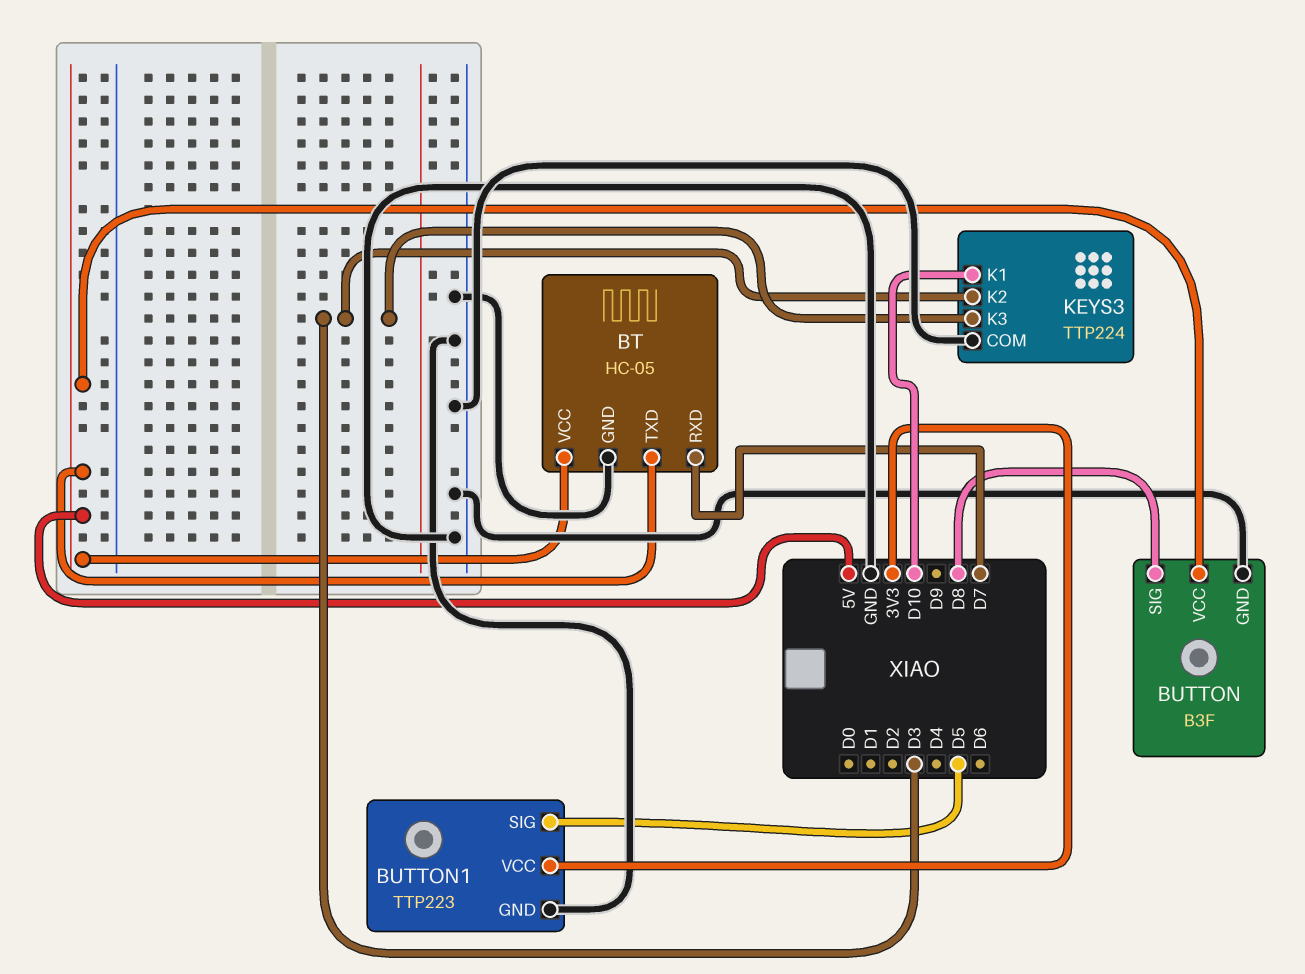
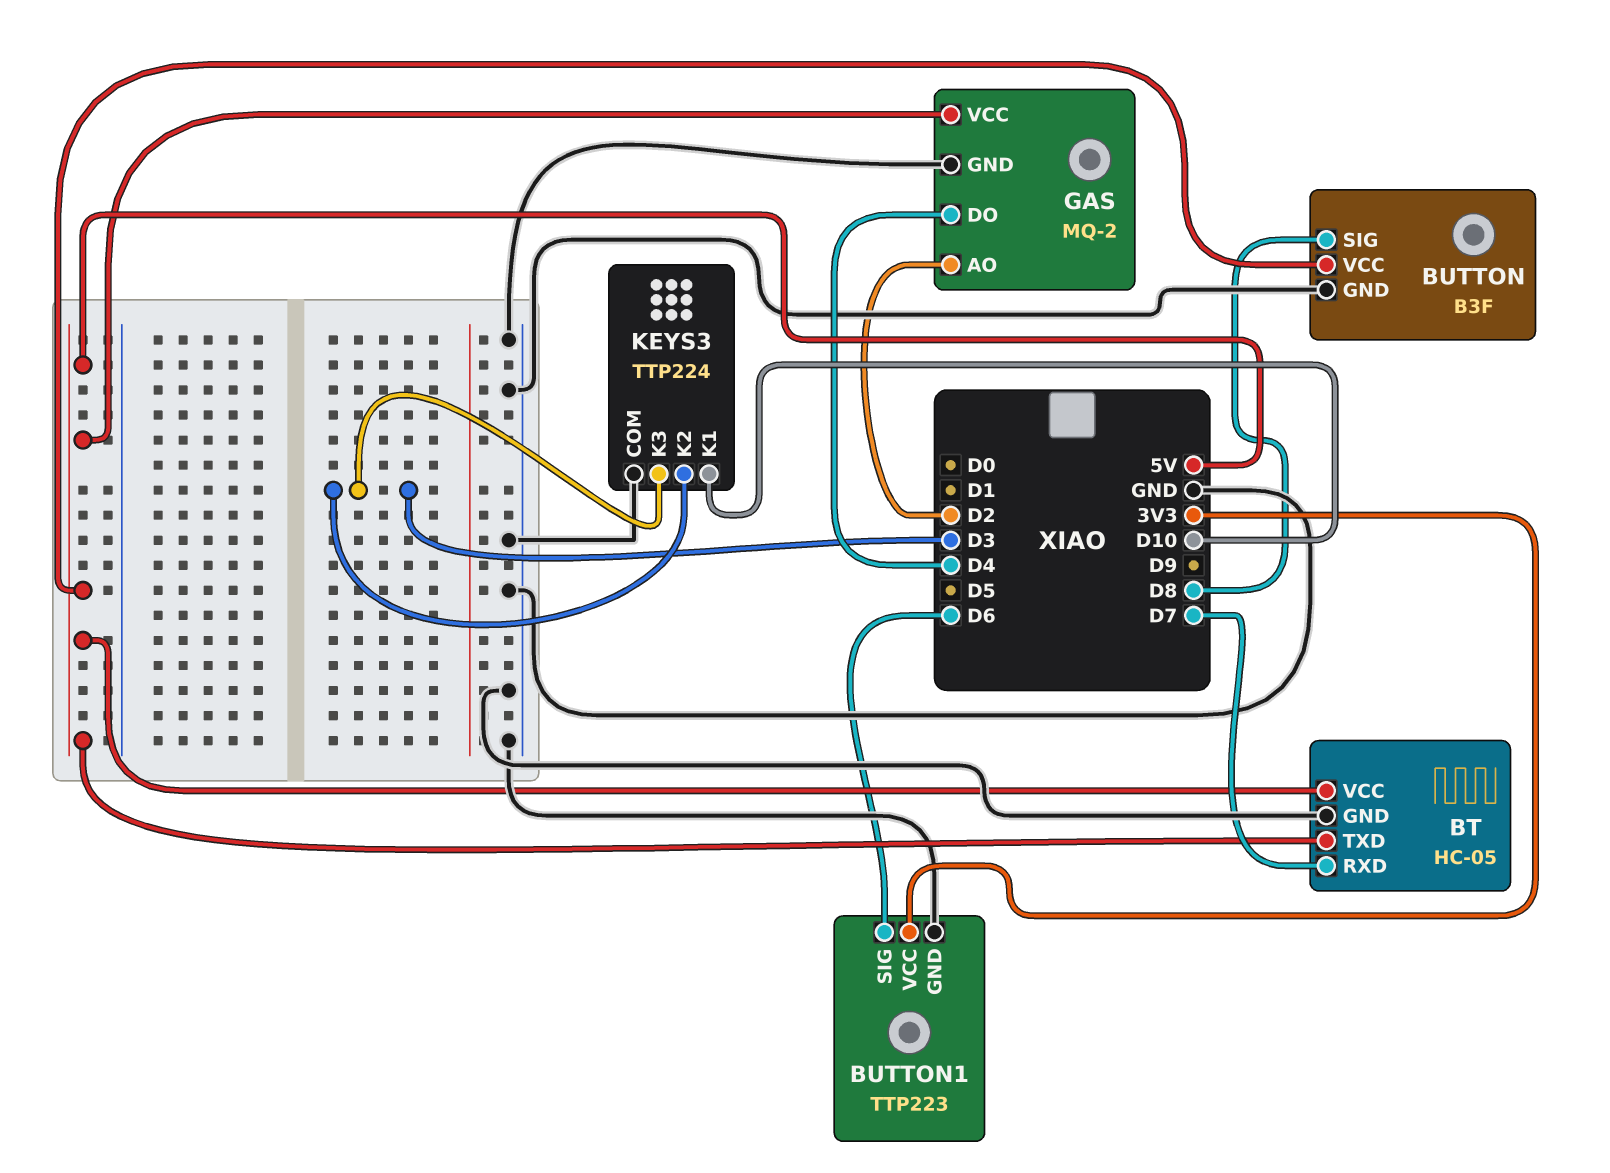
BUTTON1 pin SIG: D5 -> D6
GAS: none -> MQ-2
GAS pin AO: none -> D2
GAS pin DO: none -> D4
GAS pin GND: none -> GND
GAS pin VCC: none -> 5V

